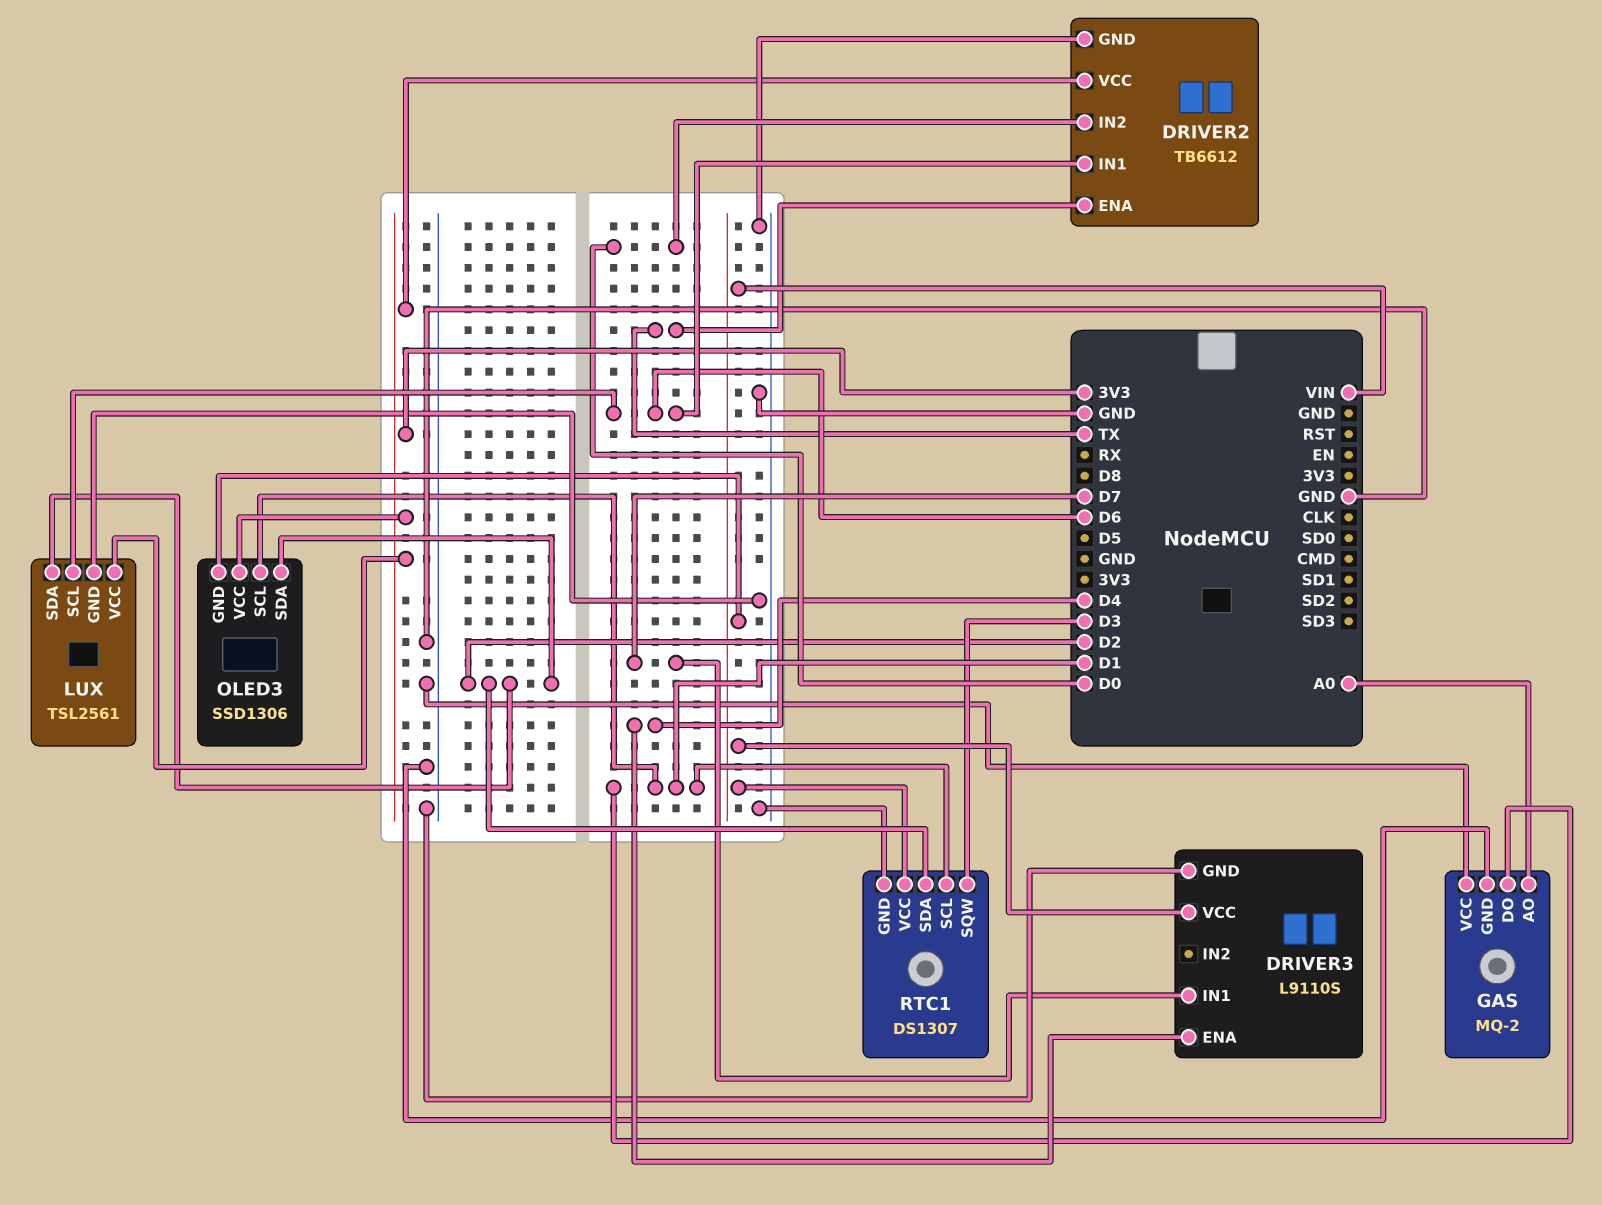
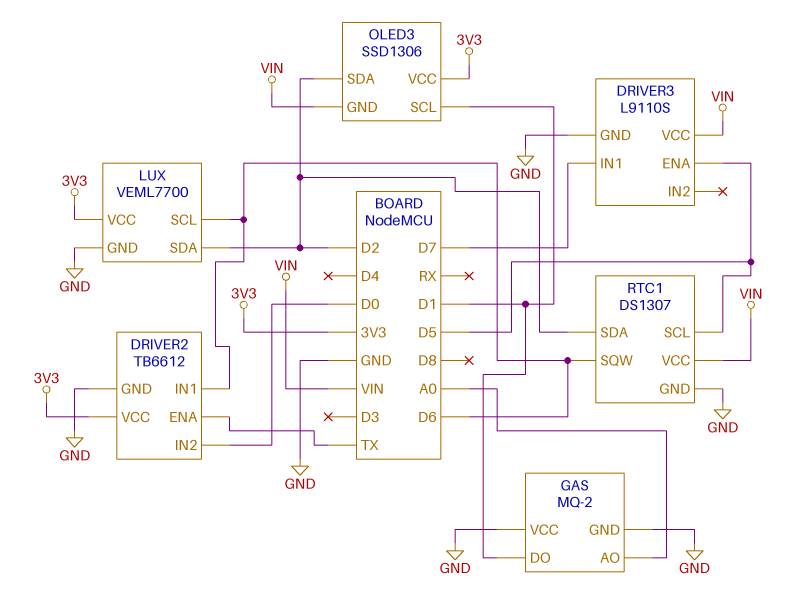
DRIVER3 pin ENA: D4 -> D5
LUX: TSL2561 -> VEML7700
RTC1 pin SCL: D1 -> D5
RTC1 pin SQW: D3 -> D6

